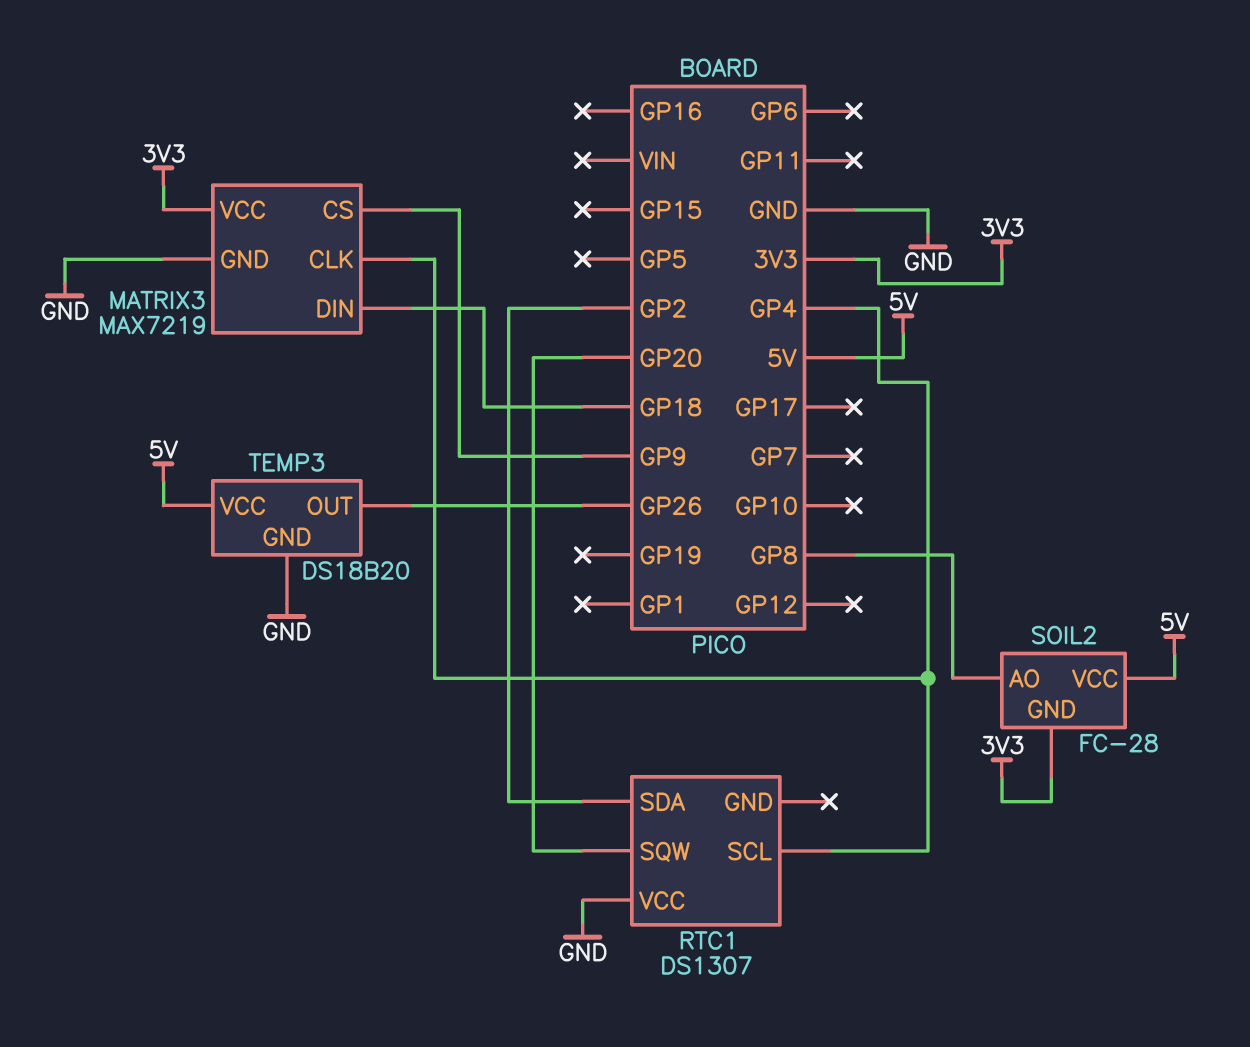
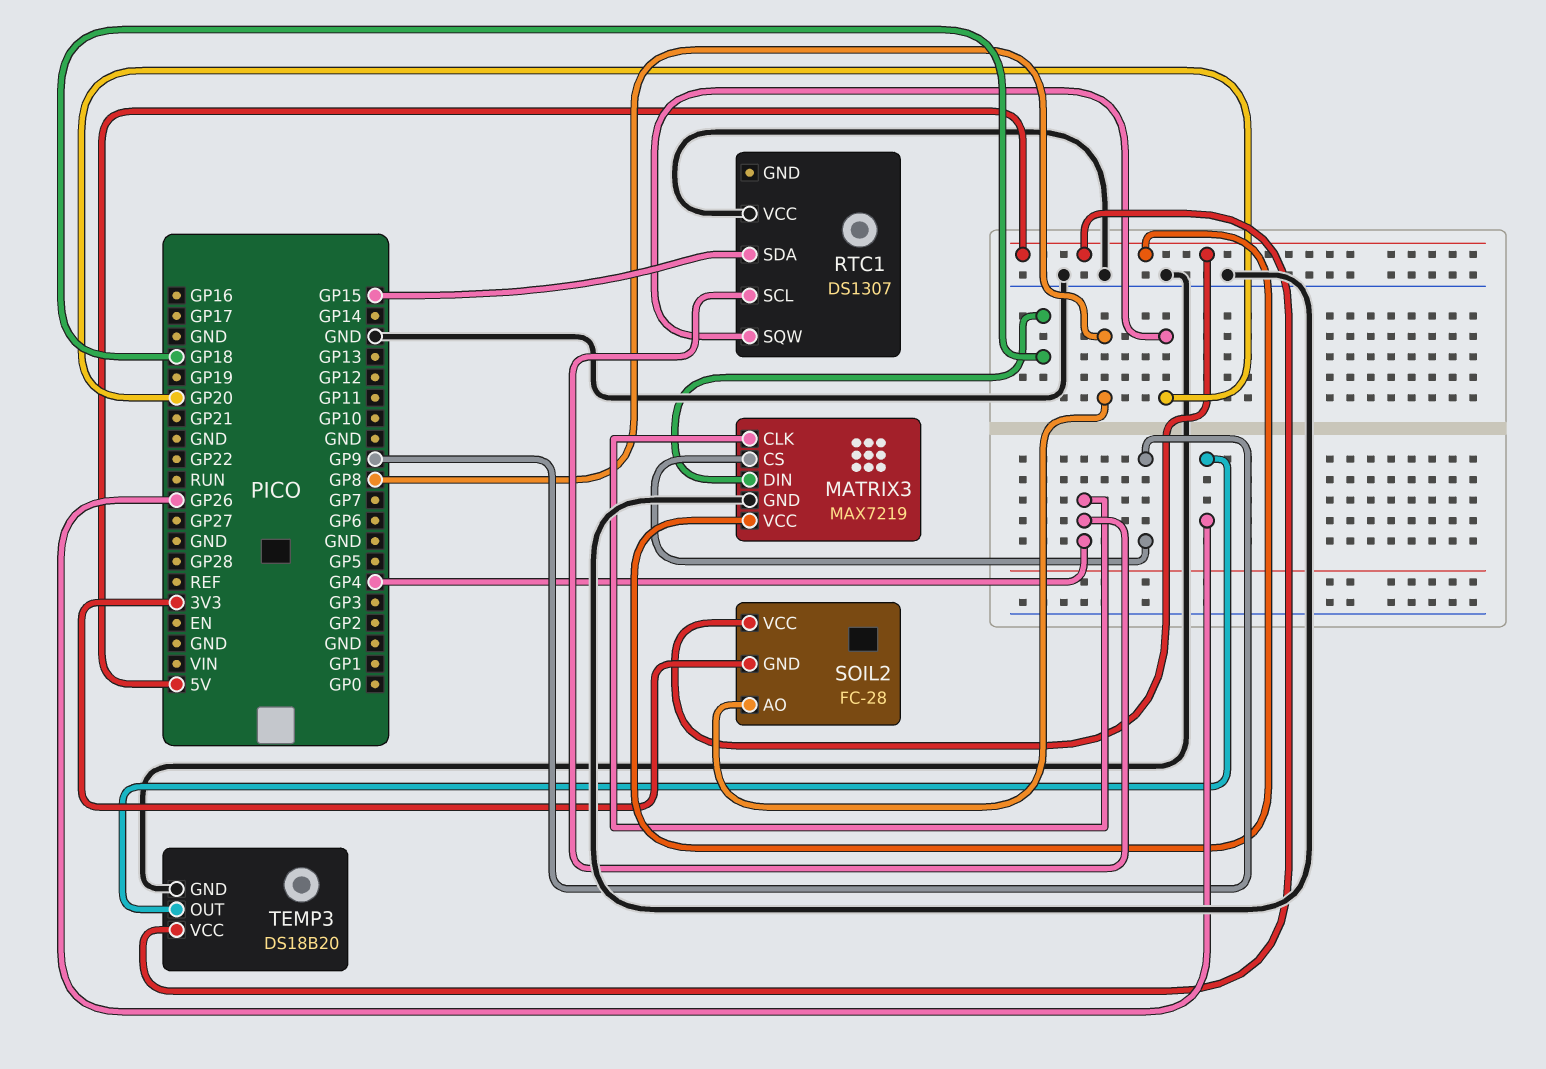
MATRIX3 pin VCC: 3V3 -> 5V
RTC1 pin SDA: GP2 -> GP15

